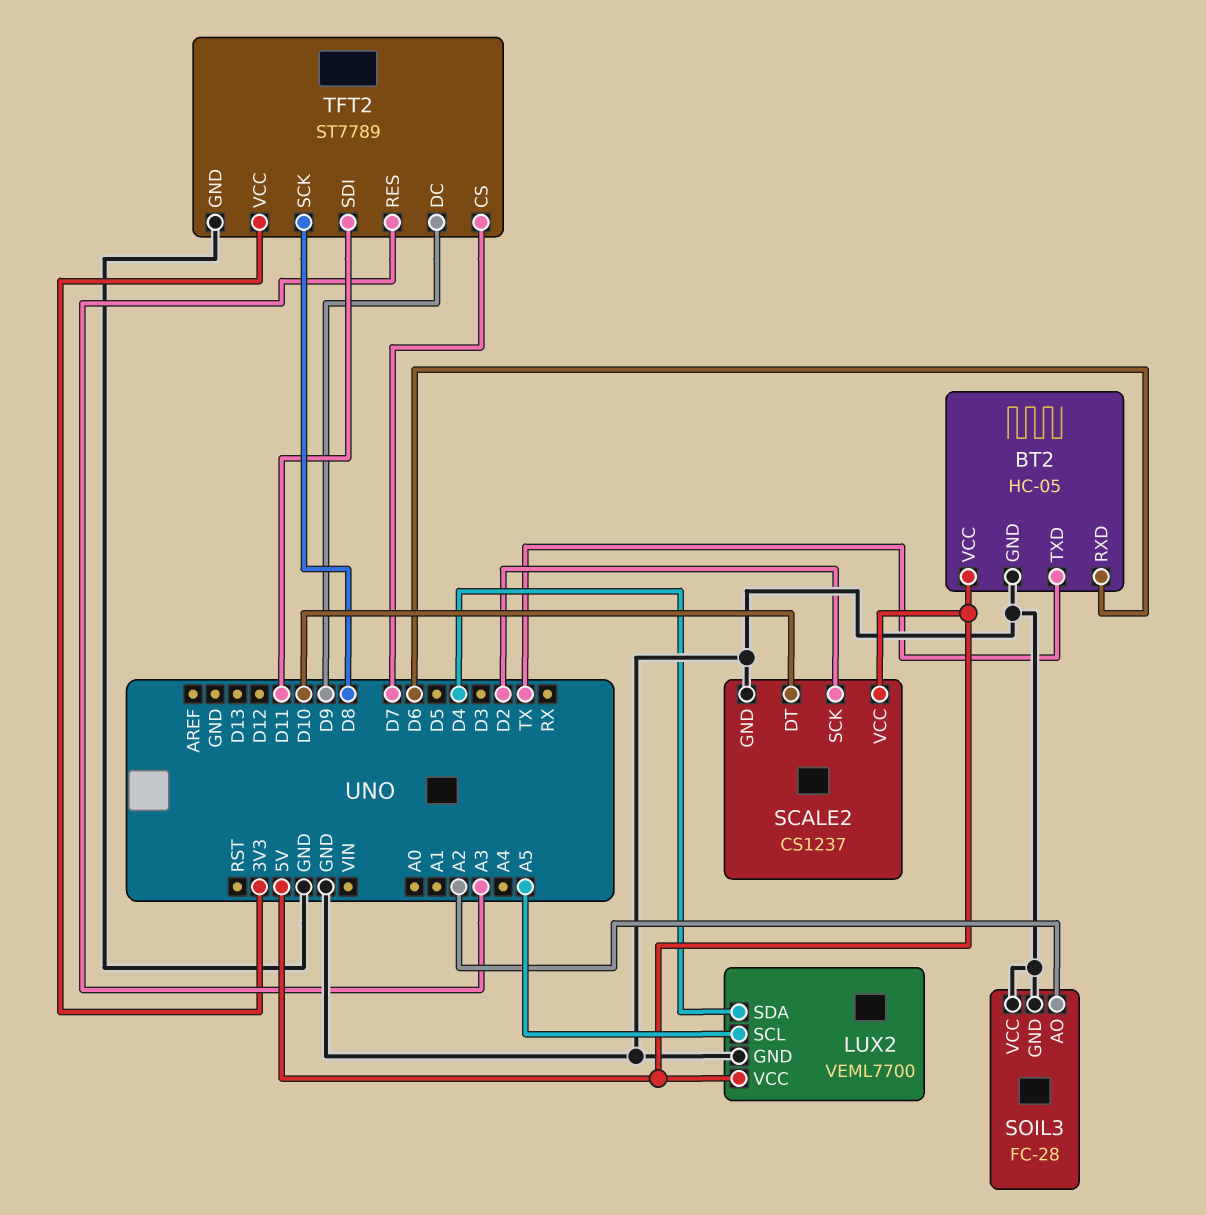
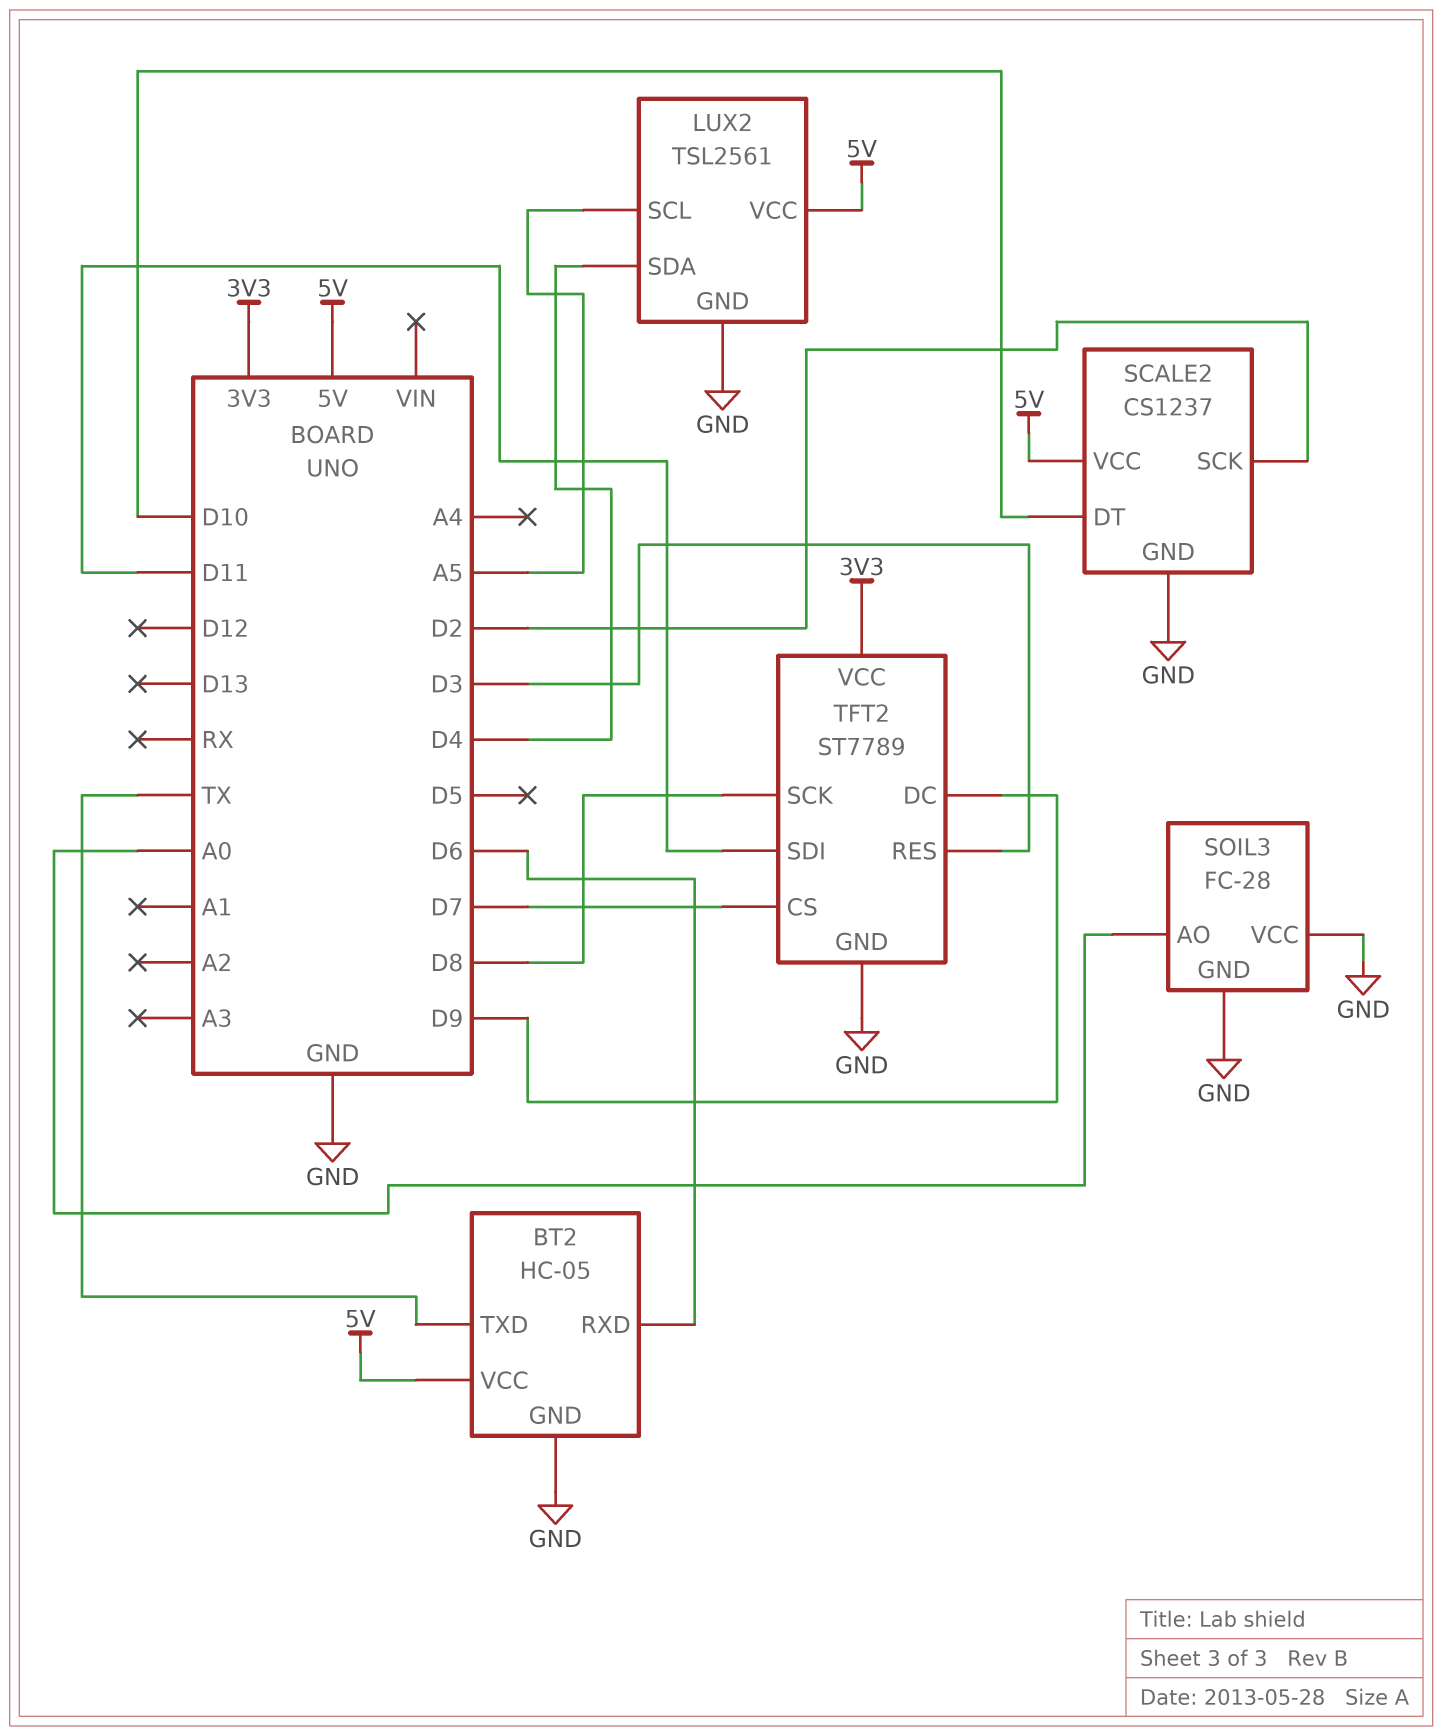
LUX2: VEML7700 -> TSL2561
SOIL3 pin AO: A2 -> A0
TFT2 pin RES: A3 -> D3

